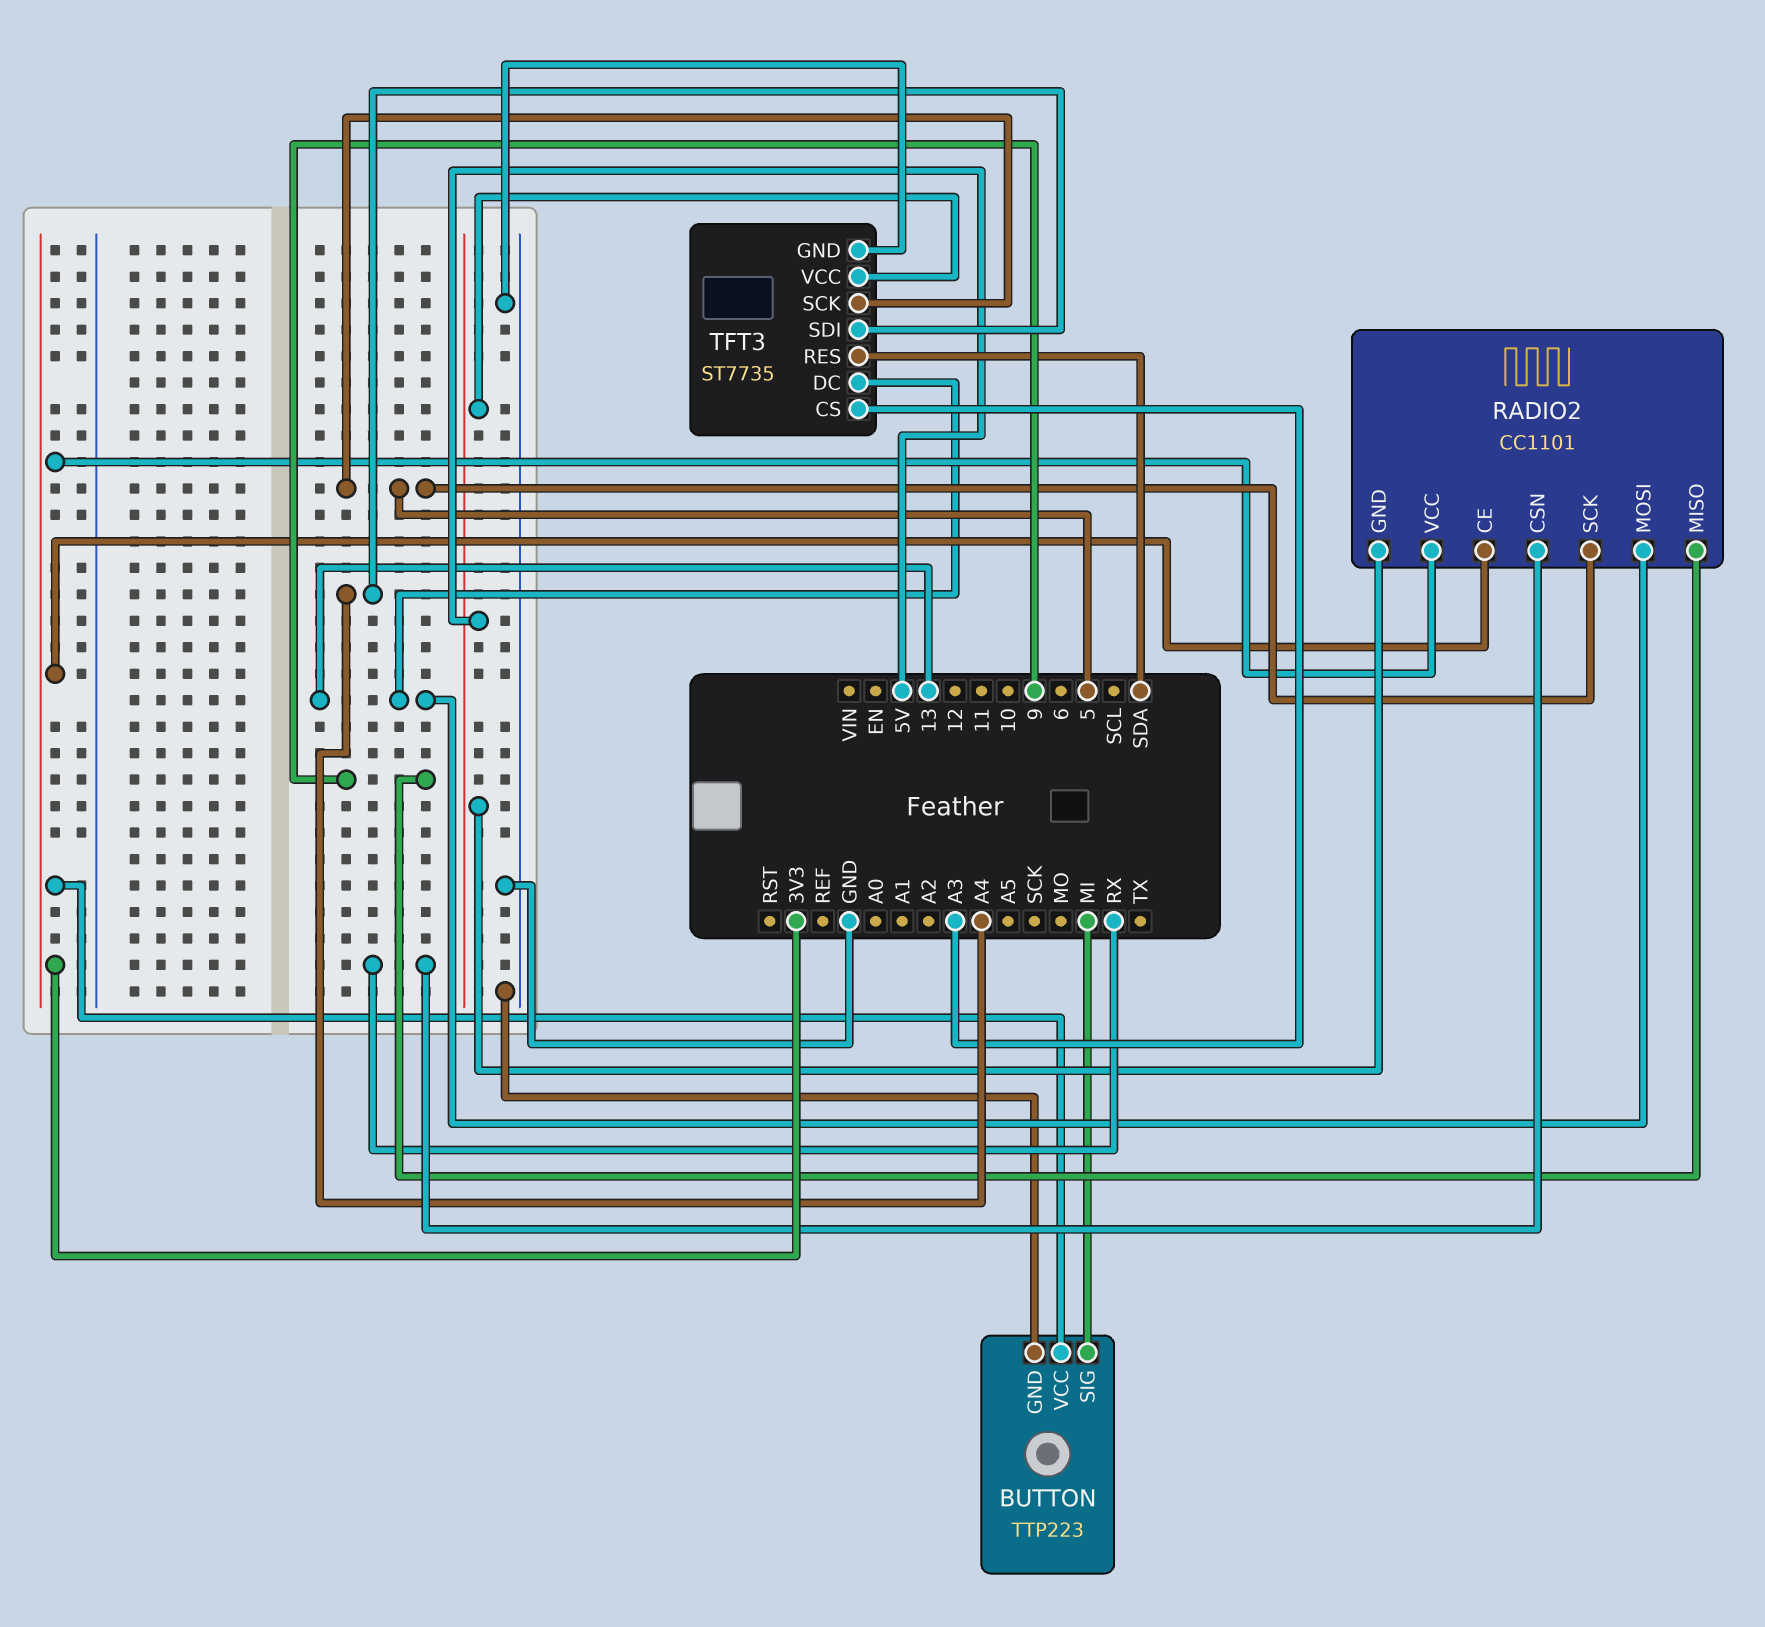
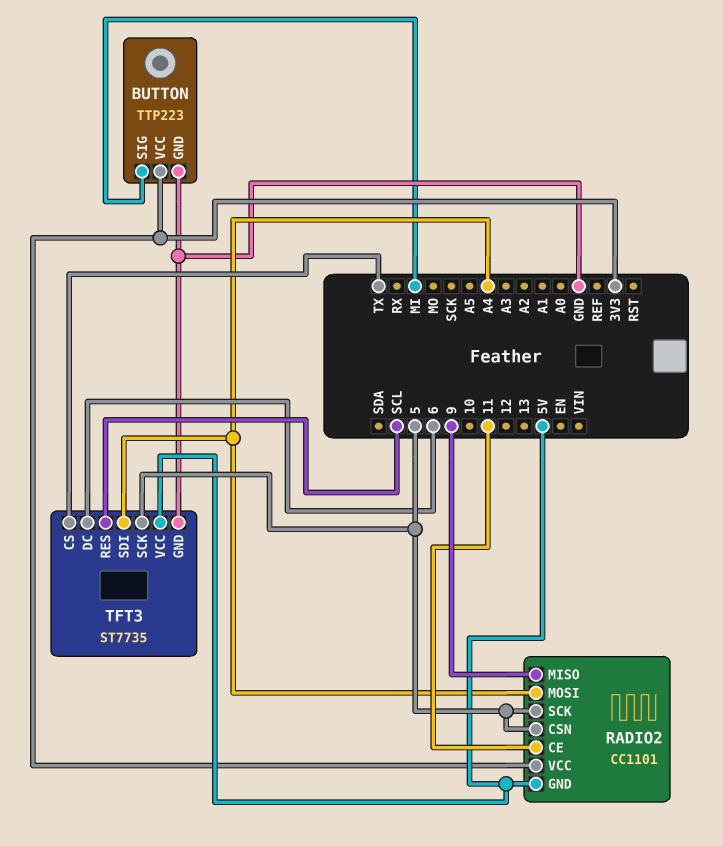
RADIO2 pin CE: 3V3 -> 11
RADIO2 pin CSN: RX -> 5
RADIO2 pin MOSI: 13 -> A4
TFT3 pin CS: A3 -> TX
TFT3 pin DC: 13 -> 6
TFT3 pin RES: SDA -> SCL

